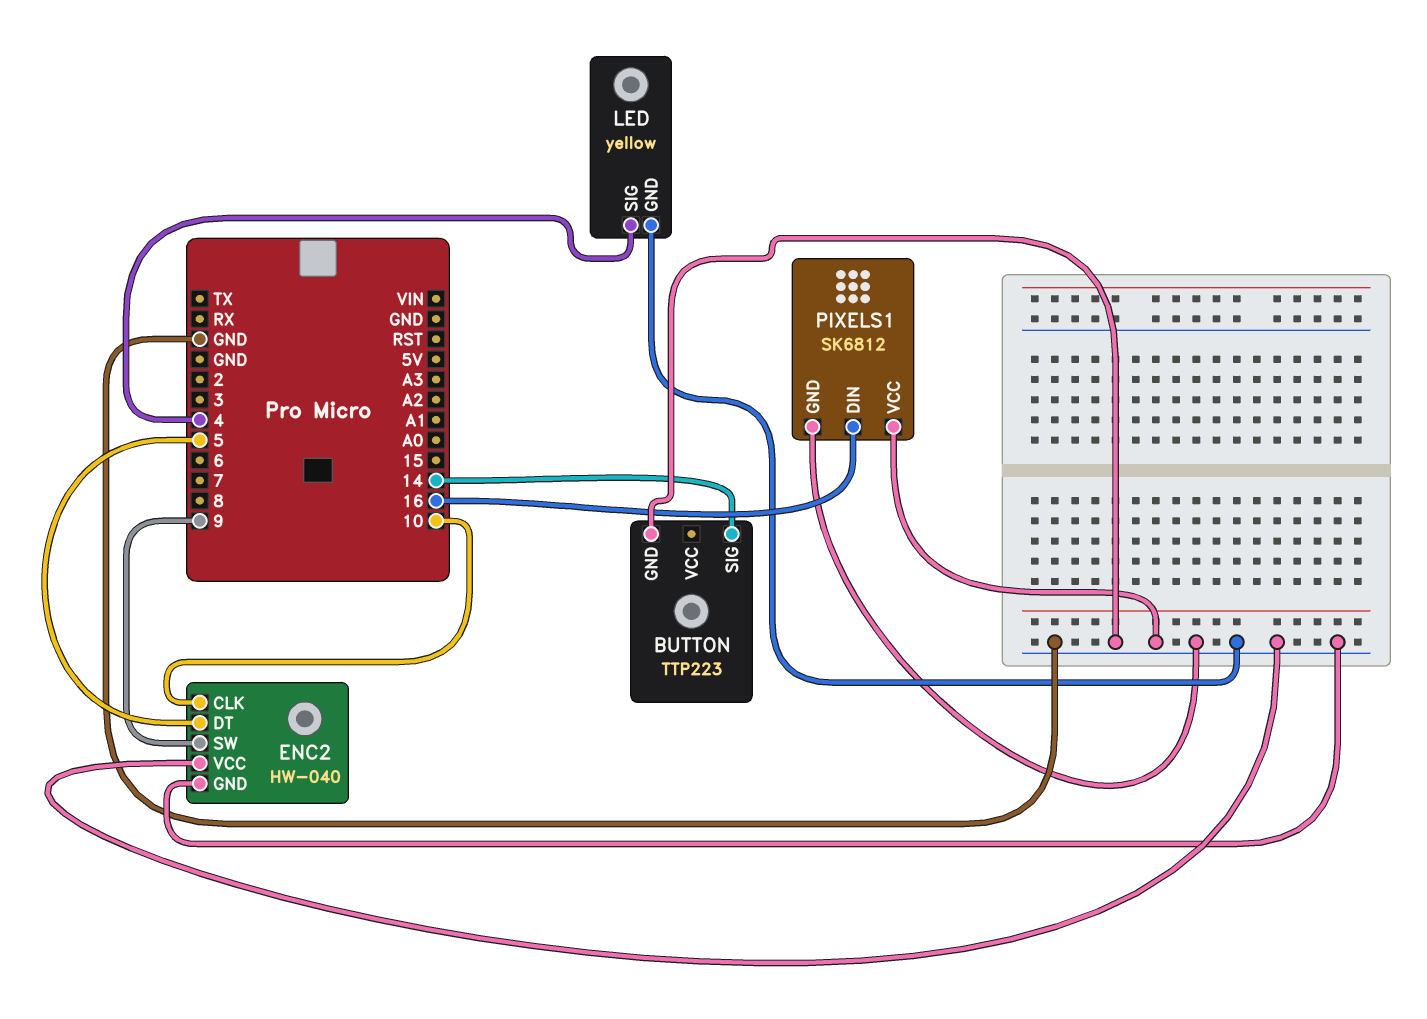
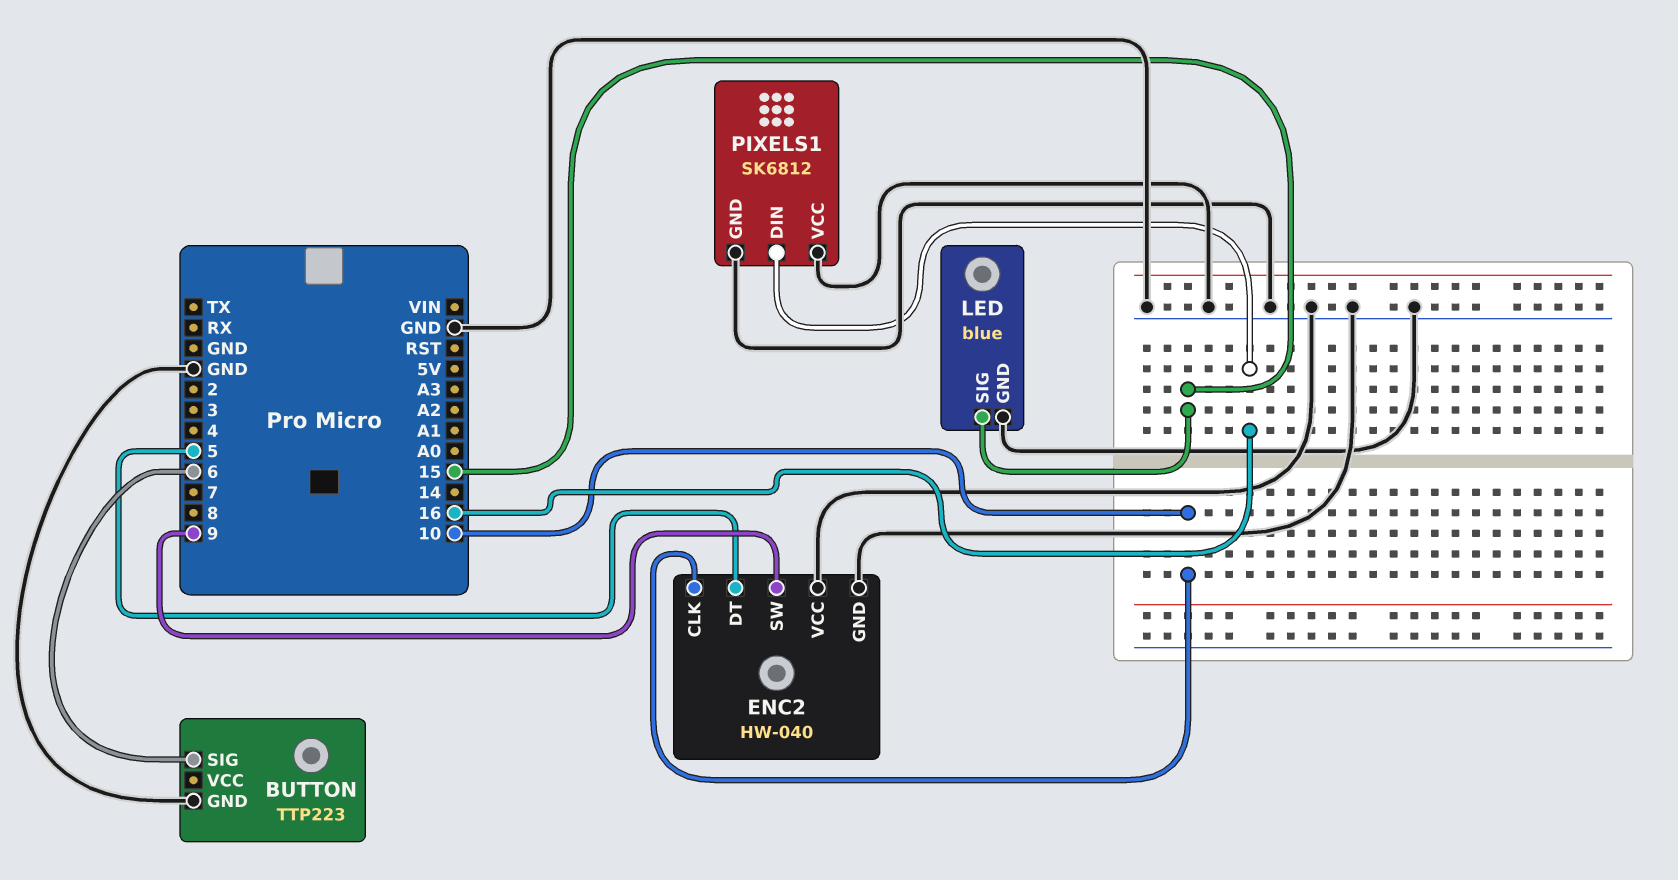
BUTTON pin SIG: 14 -> 6
LED: yellow -> blue
LED pin SIG: 4 -> 15

